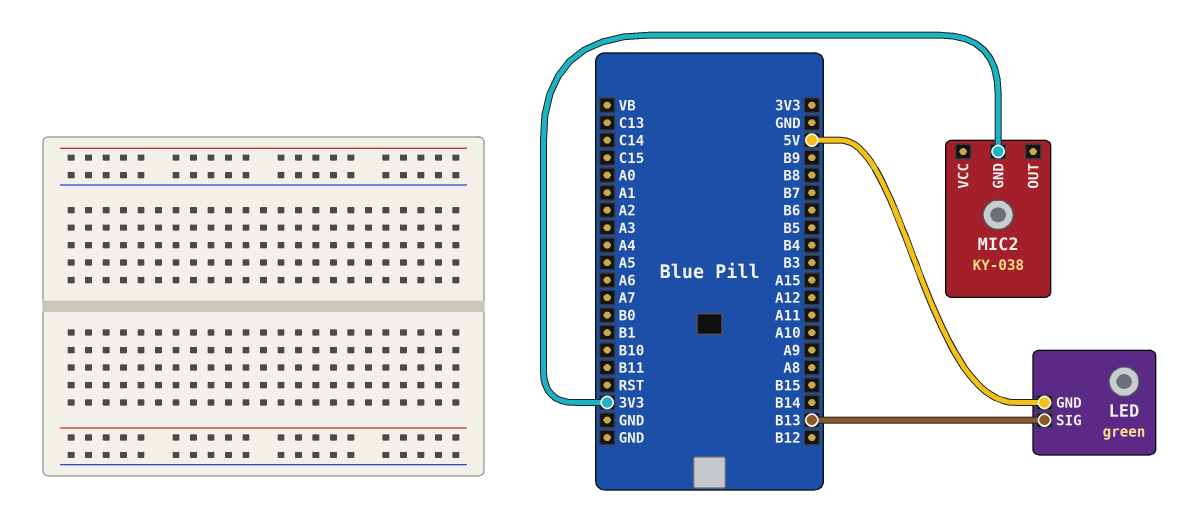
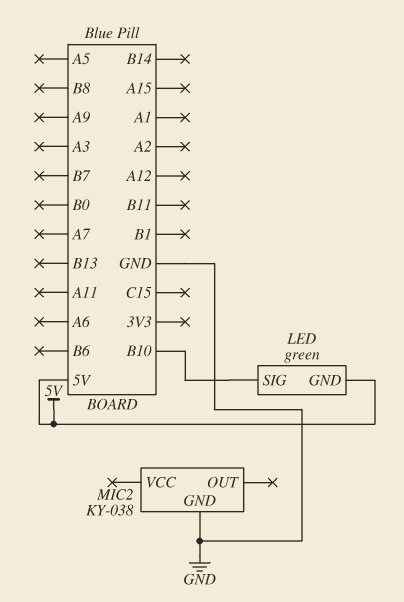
LED pin SIG: B13 -> B10
MIC2 pin GND: 3V3 -> GND

